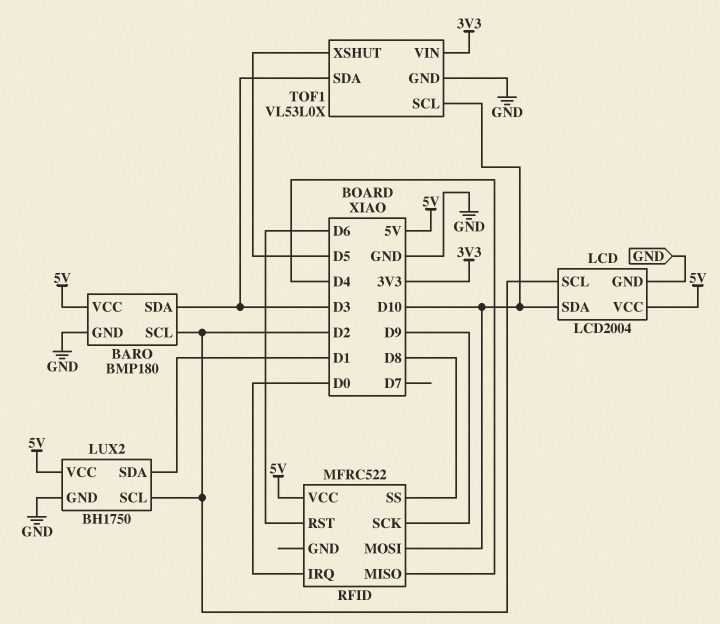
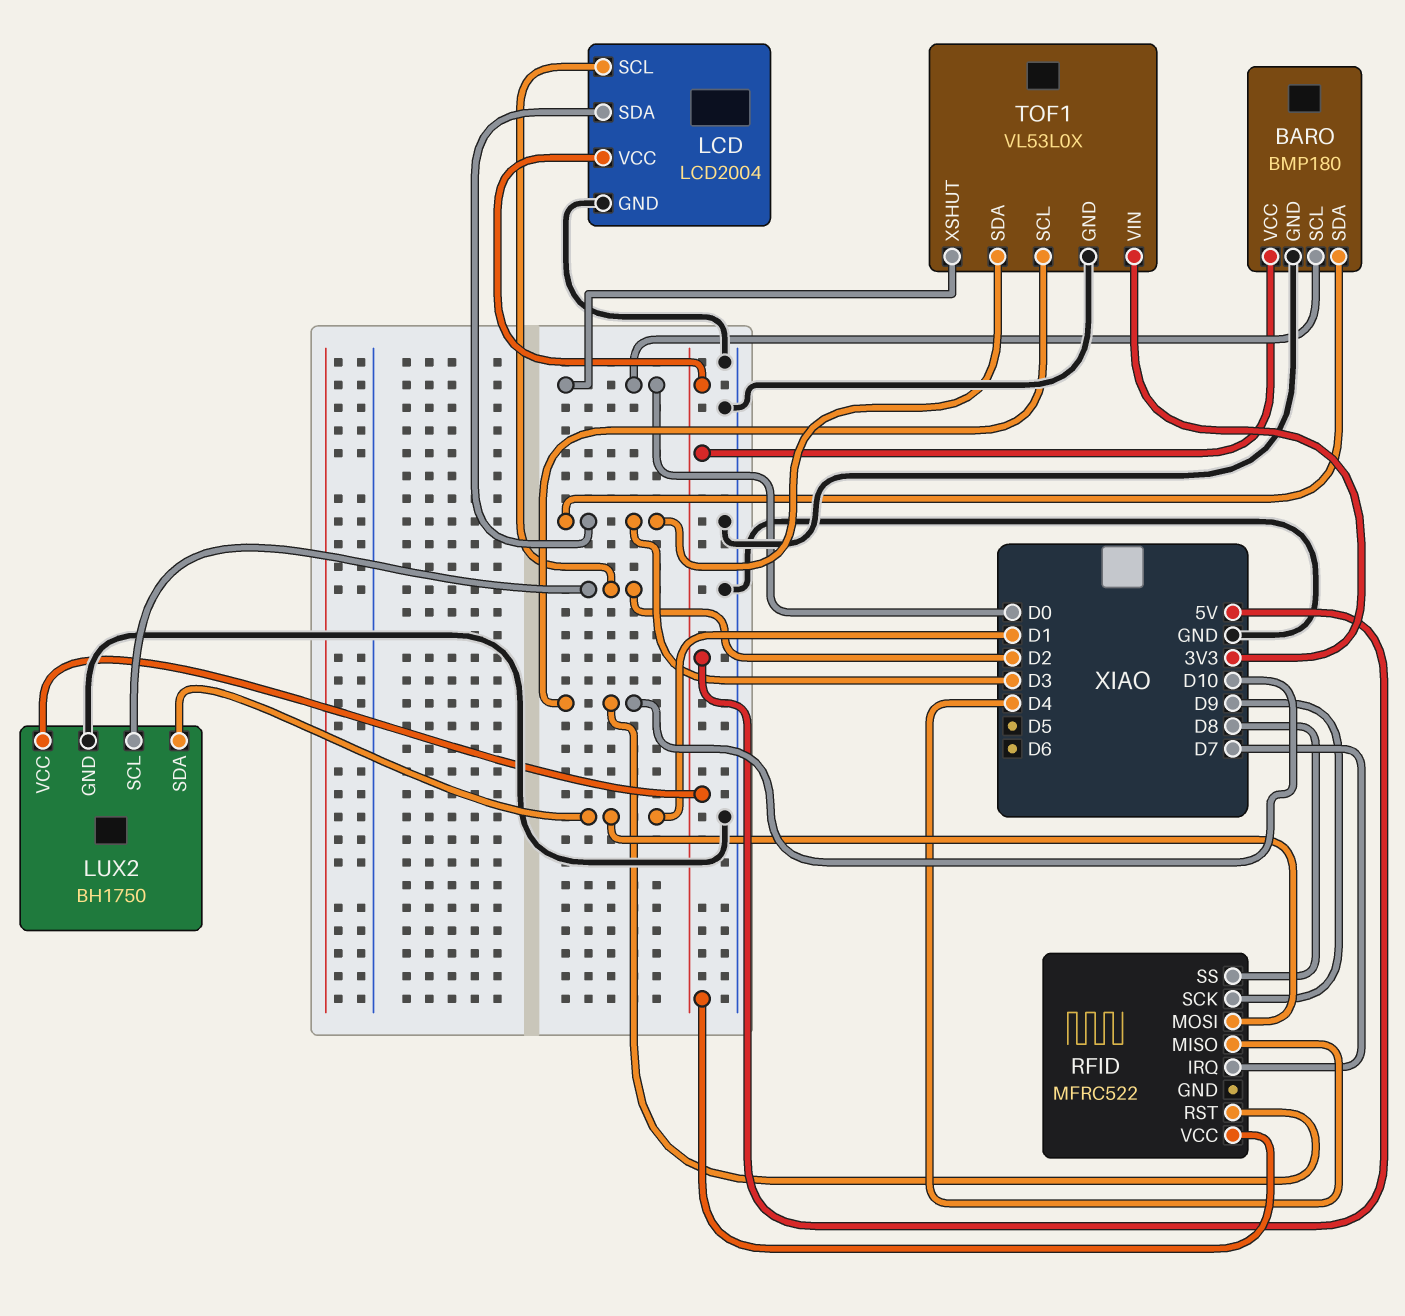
BARO pin SCL: D2 -> D0
LCD pin SDA: D10 -> D3
RFID pin IRQ: D0 -> D7
RFID pin MOSI: D10 -> D1
RFID pin RST: D6 -> D10
TOF1 pin XSHUT: D5 -> D0

